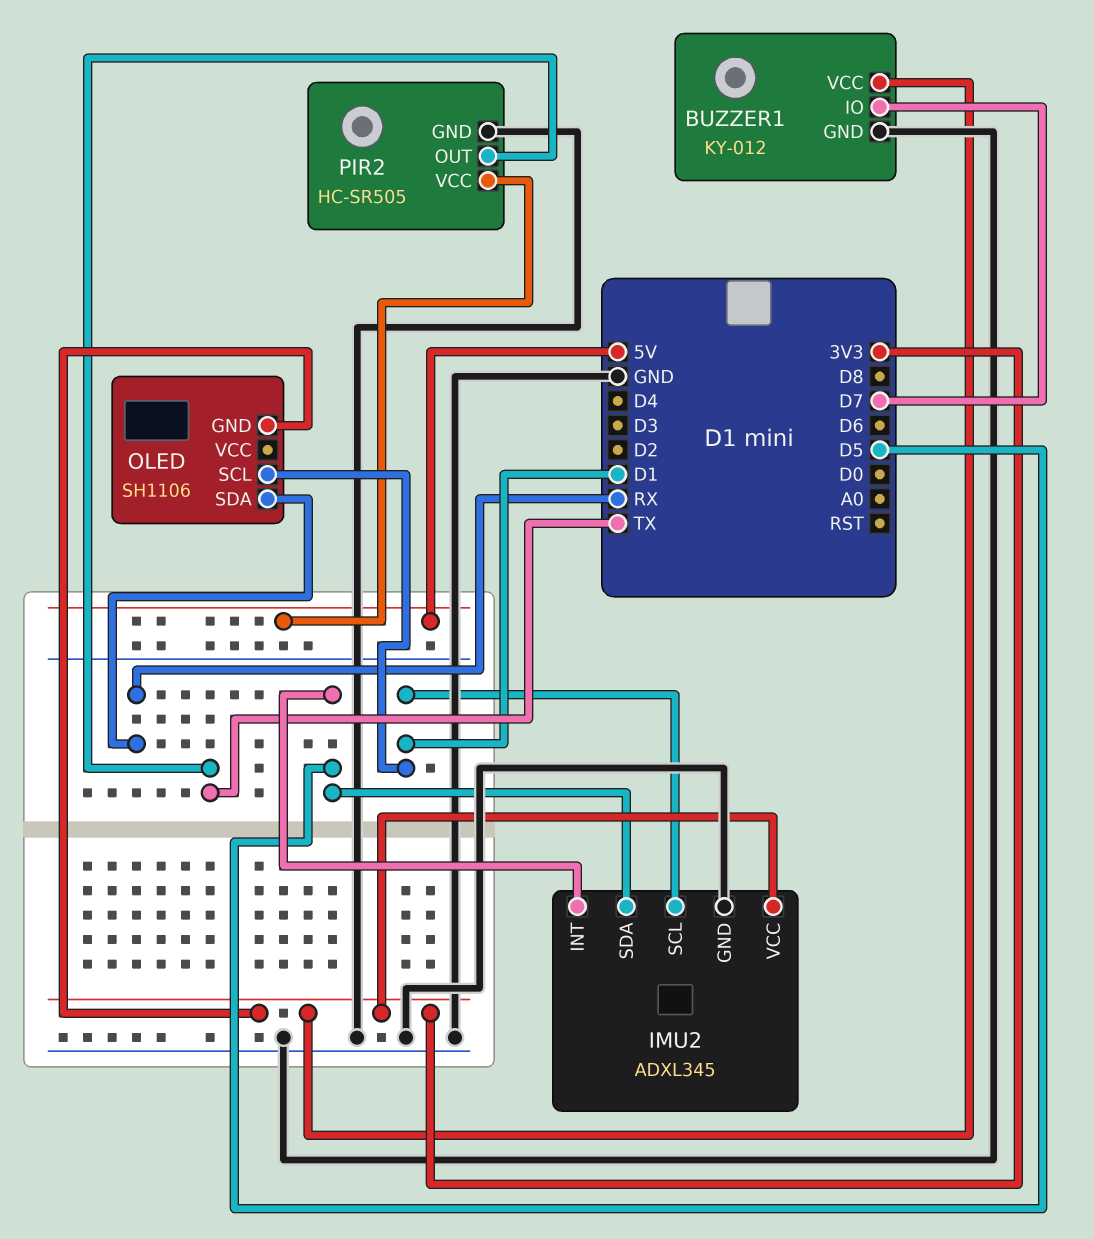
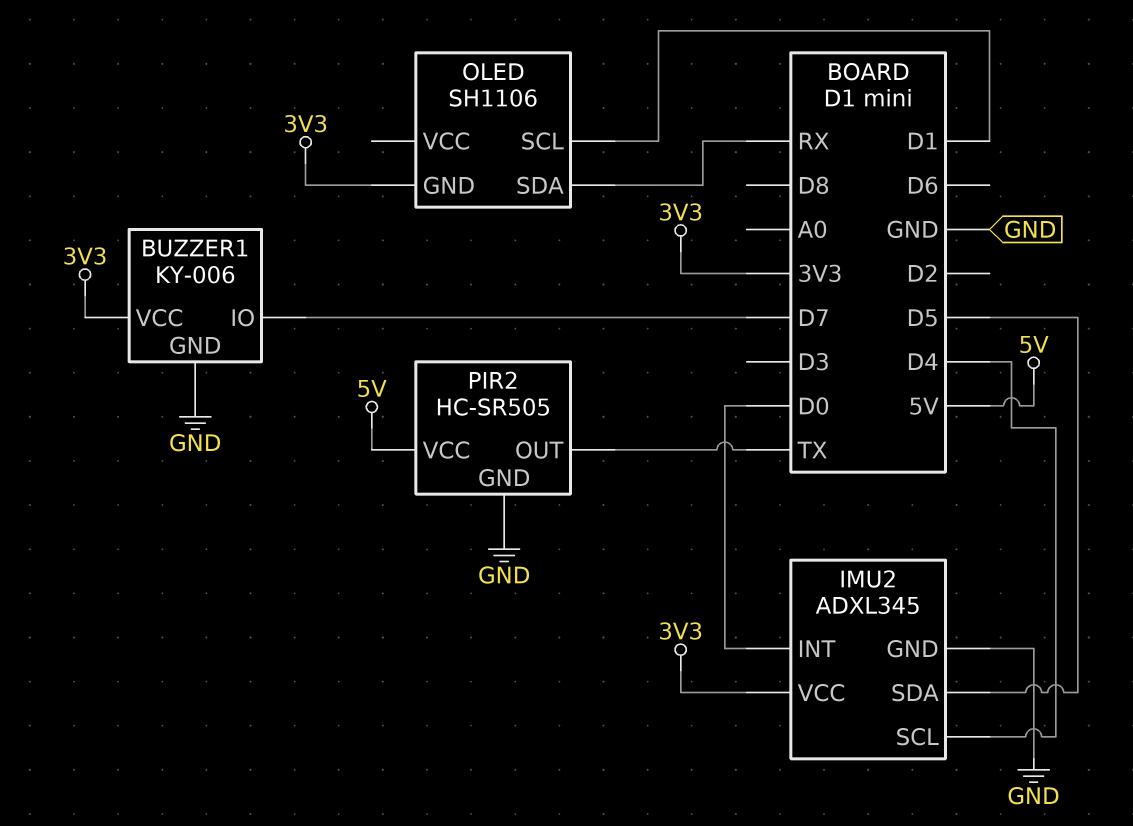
BUZZER1: KY-012 -> KY-006
IMU2 pin INT: D5 -> D0
IMU2 pin SCL: D1 -> D4

